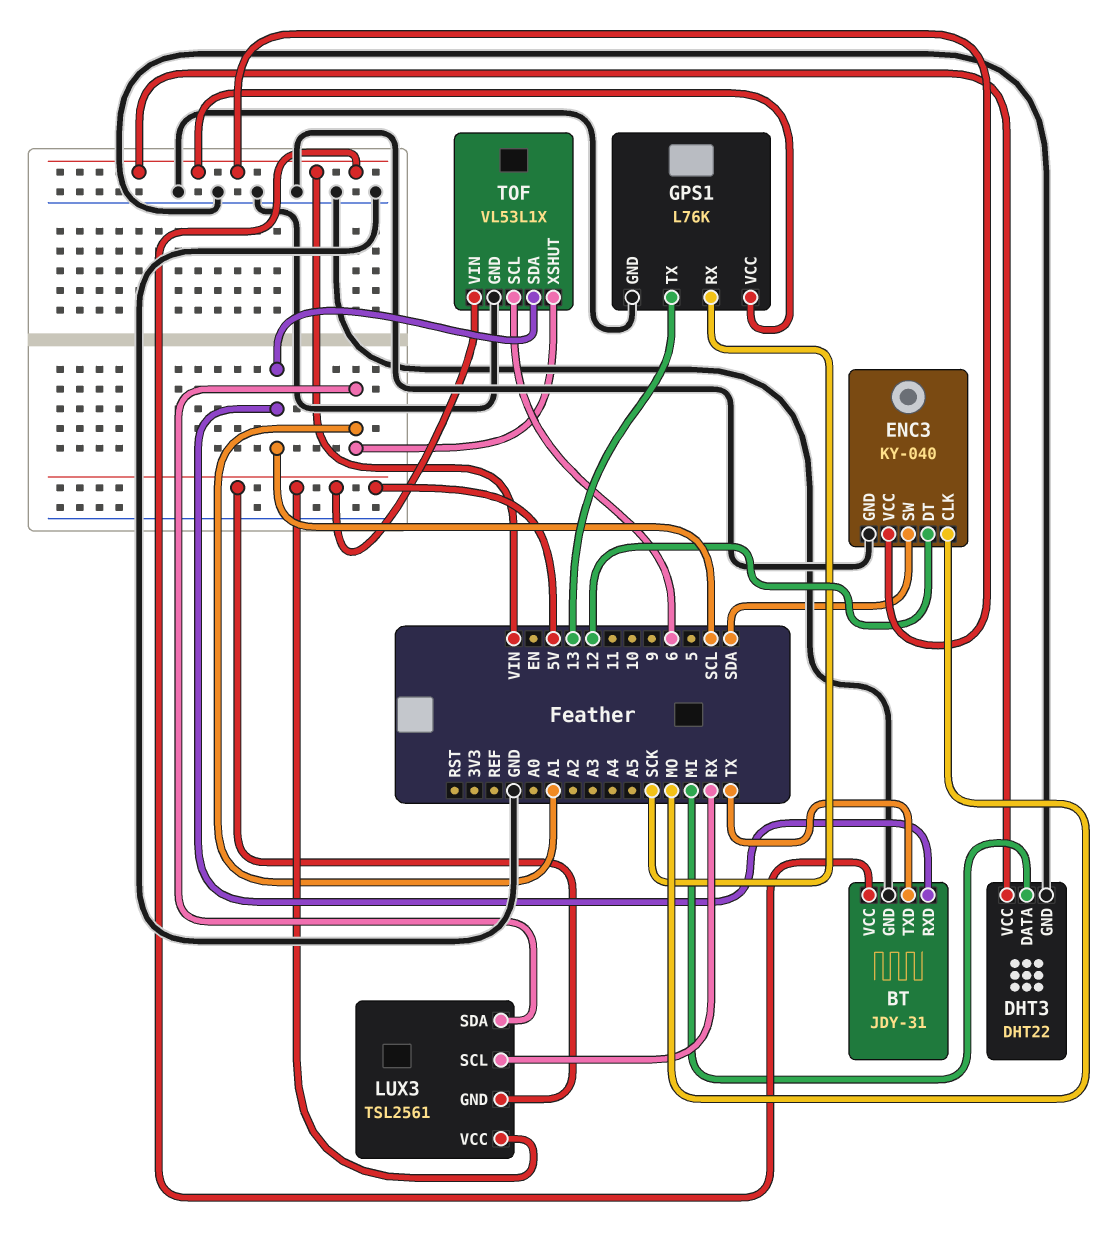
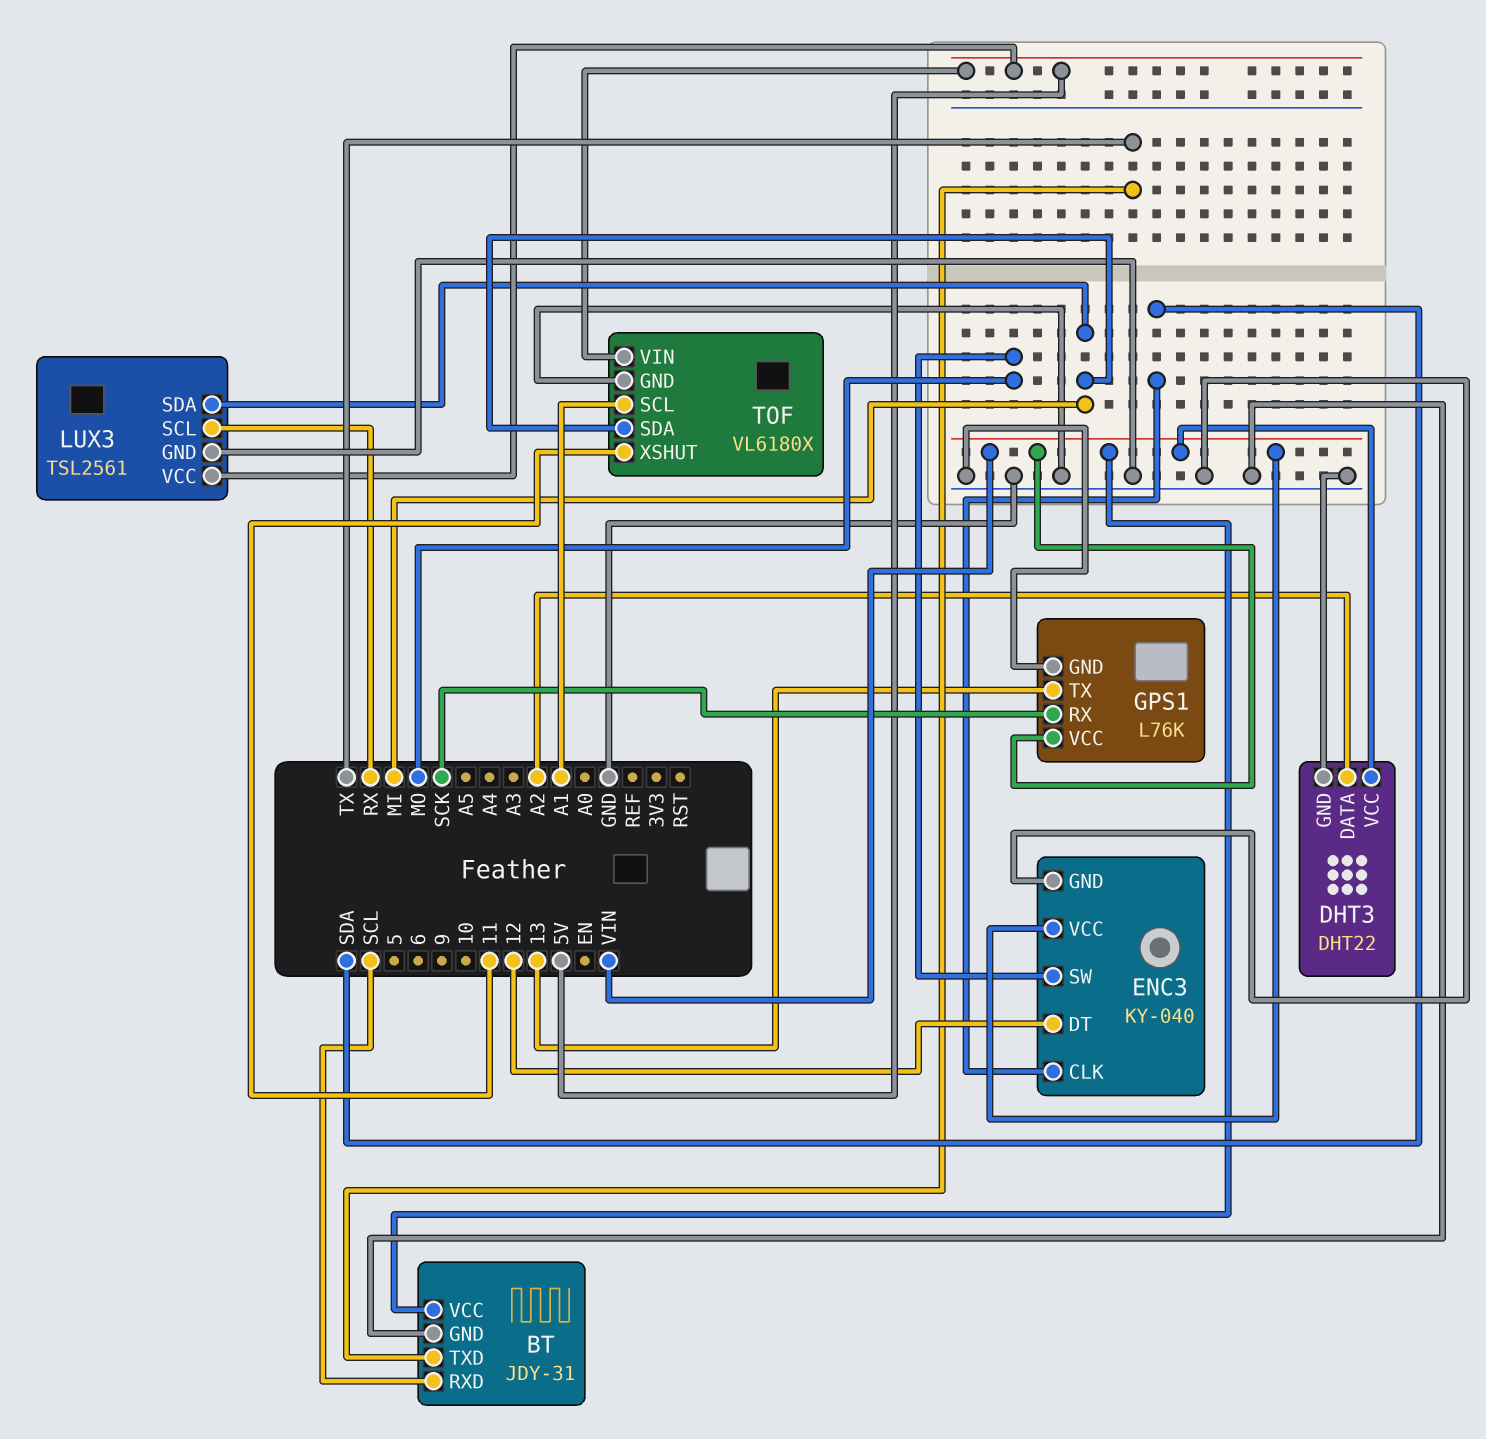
DHT3 pin DATA: MI -> A2
ENC3 pin CLK: MO -> SDA
ENC3 pin SW: SDA -> MO
LUX3 pin GND: 5V -> GND
LUX3 pin SDA: A1 -> MI
TOF: VL53L1X -> VL6180X
TOF pin SCL: 6 -> A1
TOF pin SDA: SCL -> MI
TOF pin XSHUT: A1 -> 11

